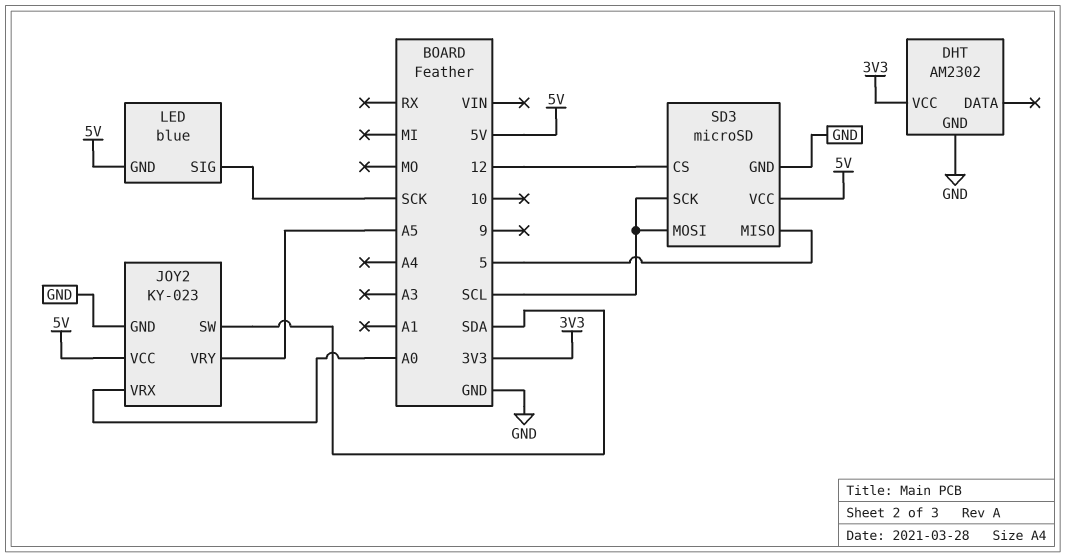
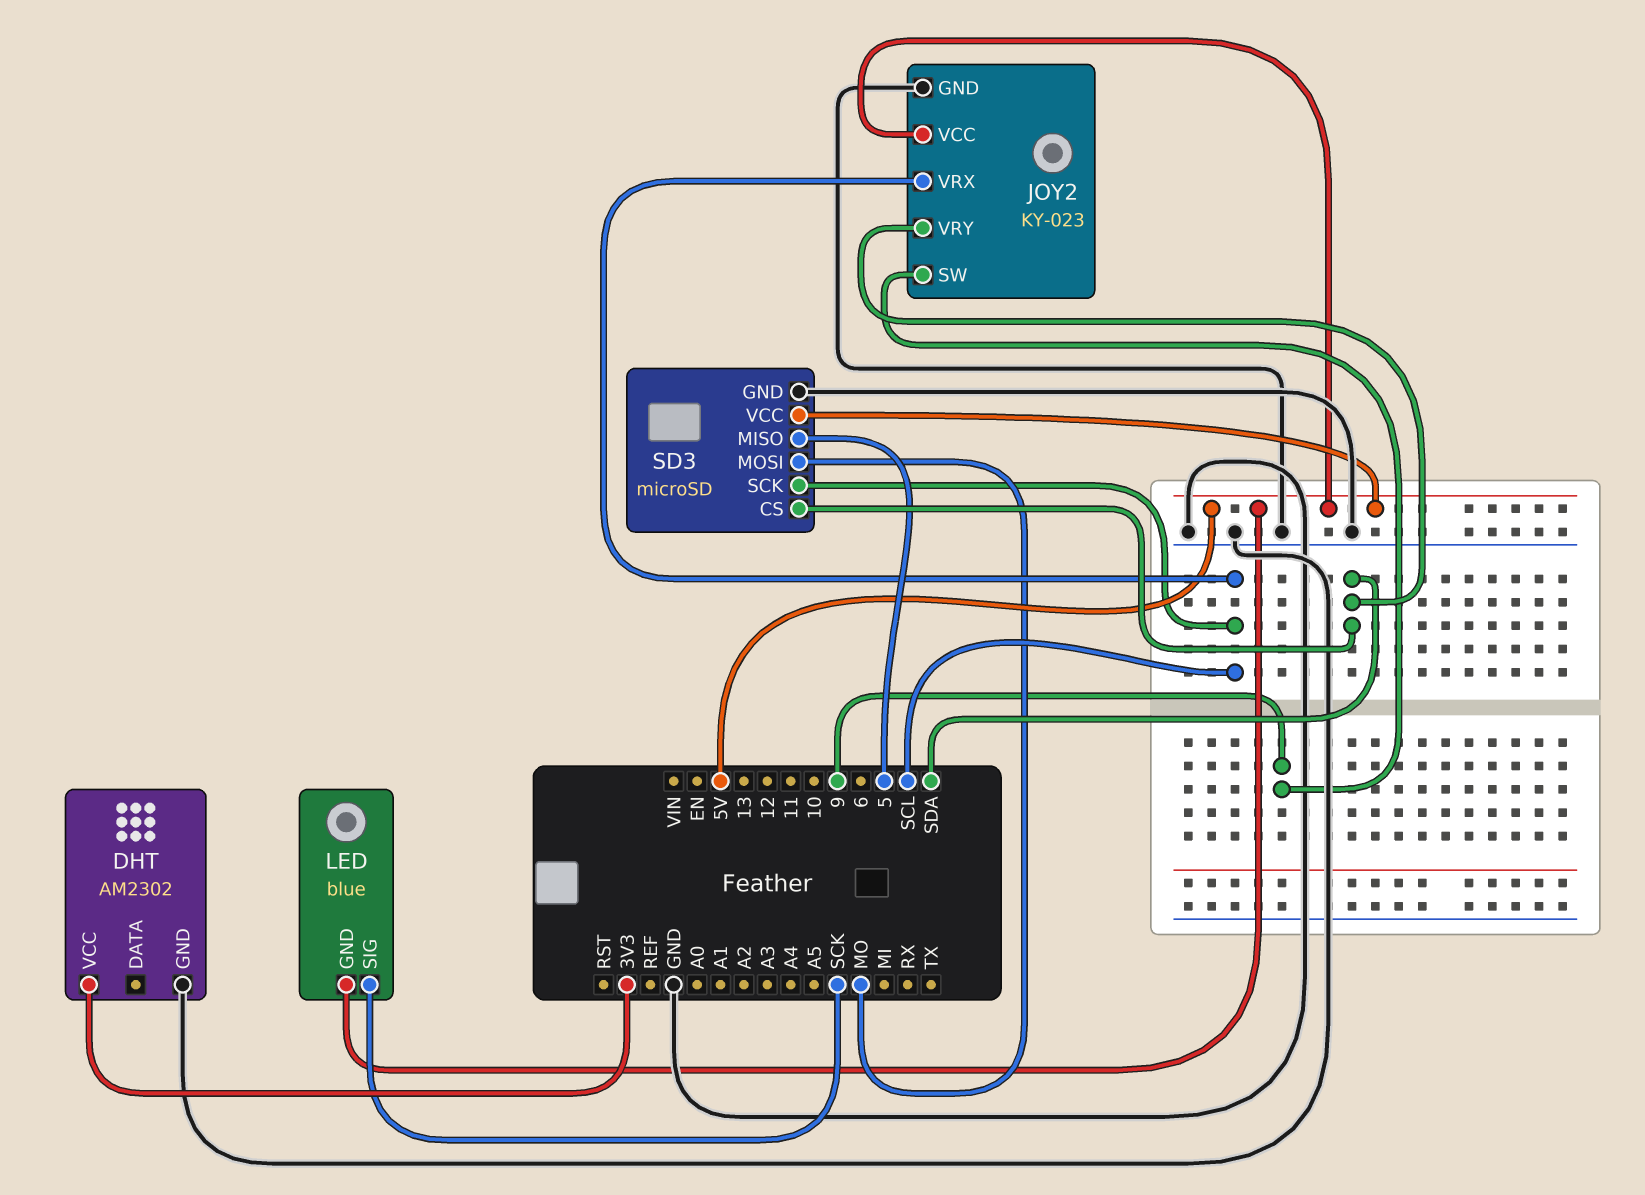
JOY2 pin SW: SDA -> 9
JOY2 pin VRX: A0 -> SCL
JOY2 pin VRY: A5 -> SDA
SD3 pin CS: 12 -> SDA
SD3 pin MOSI: SCL -> MO

